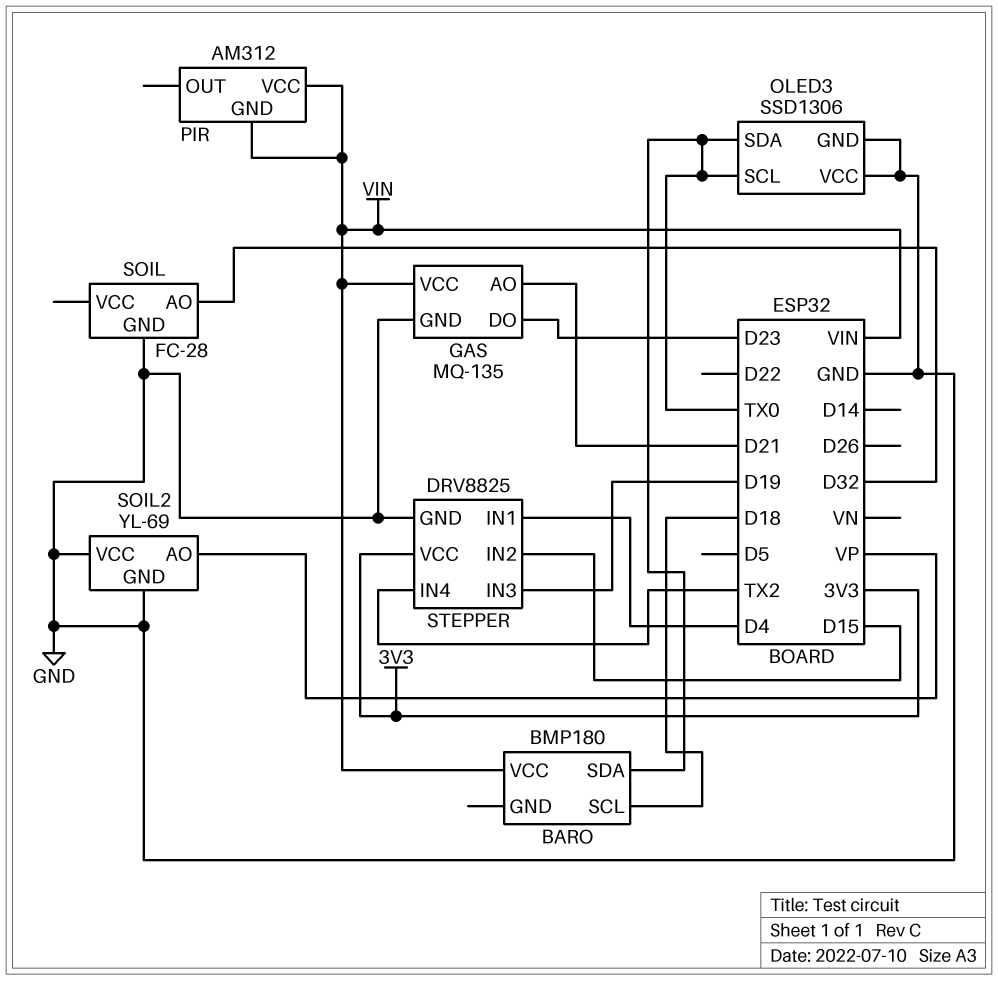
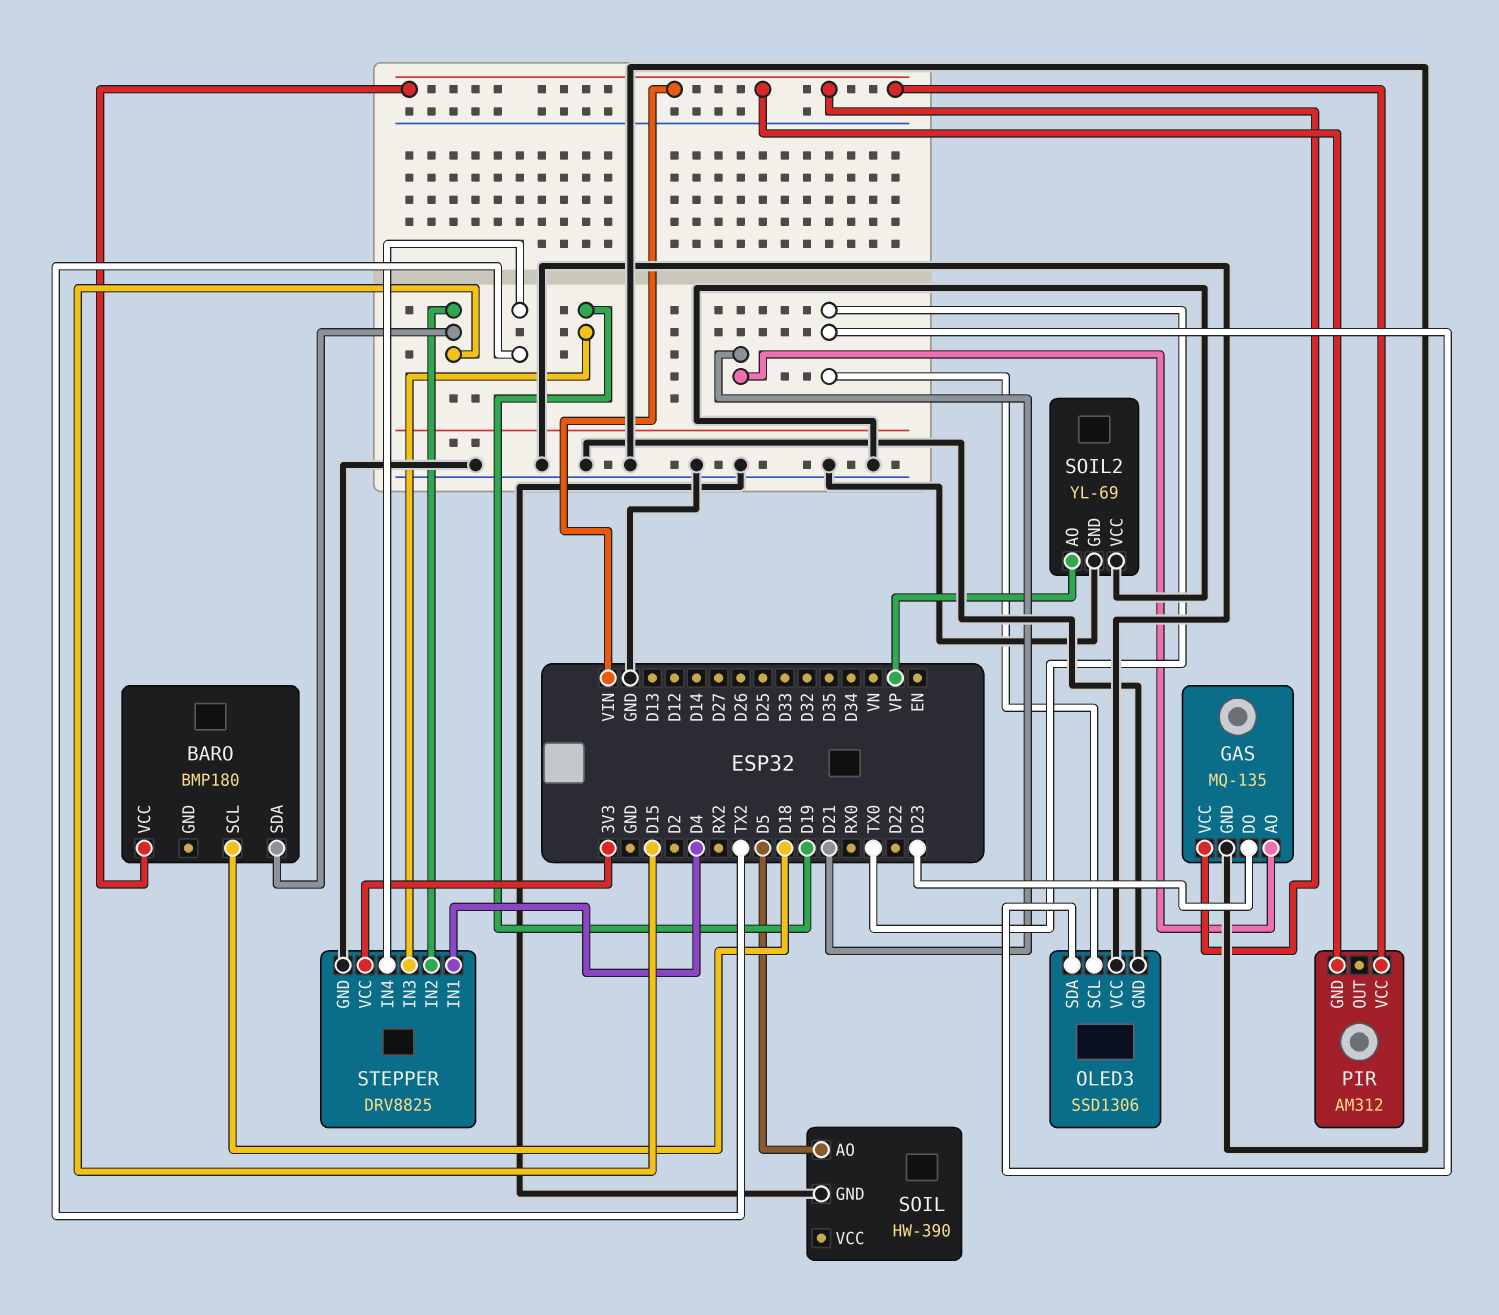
BARO pin SDA: TX0 -> D15
SOIL: FC-28 -> HW-390
SOIL pin AO: D32 -> D5

